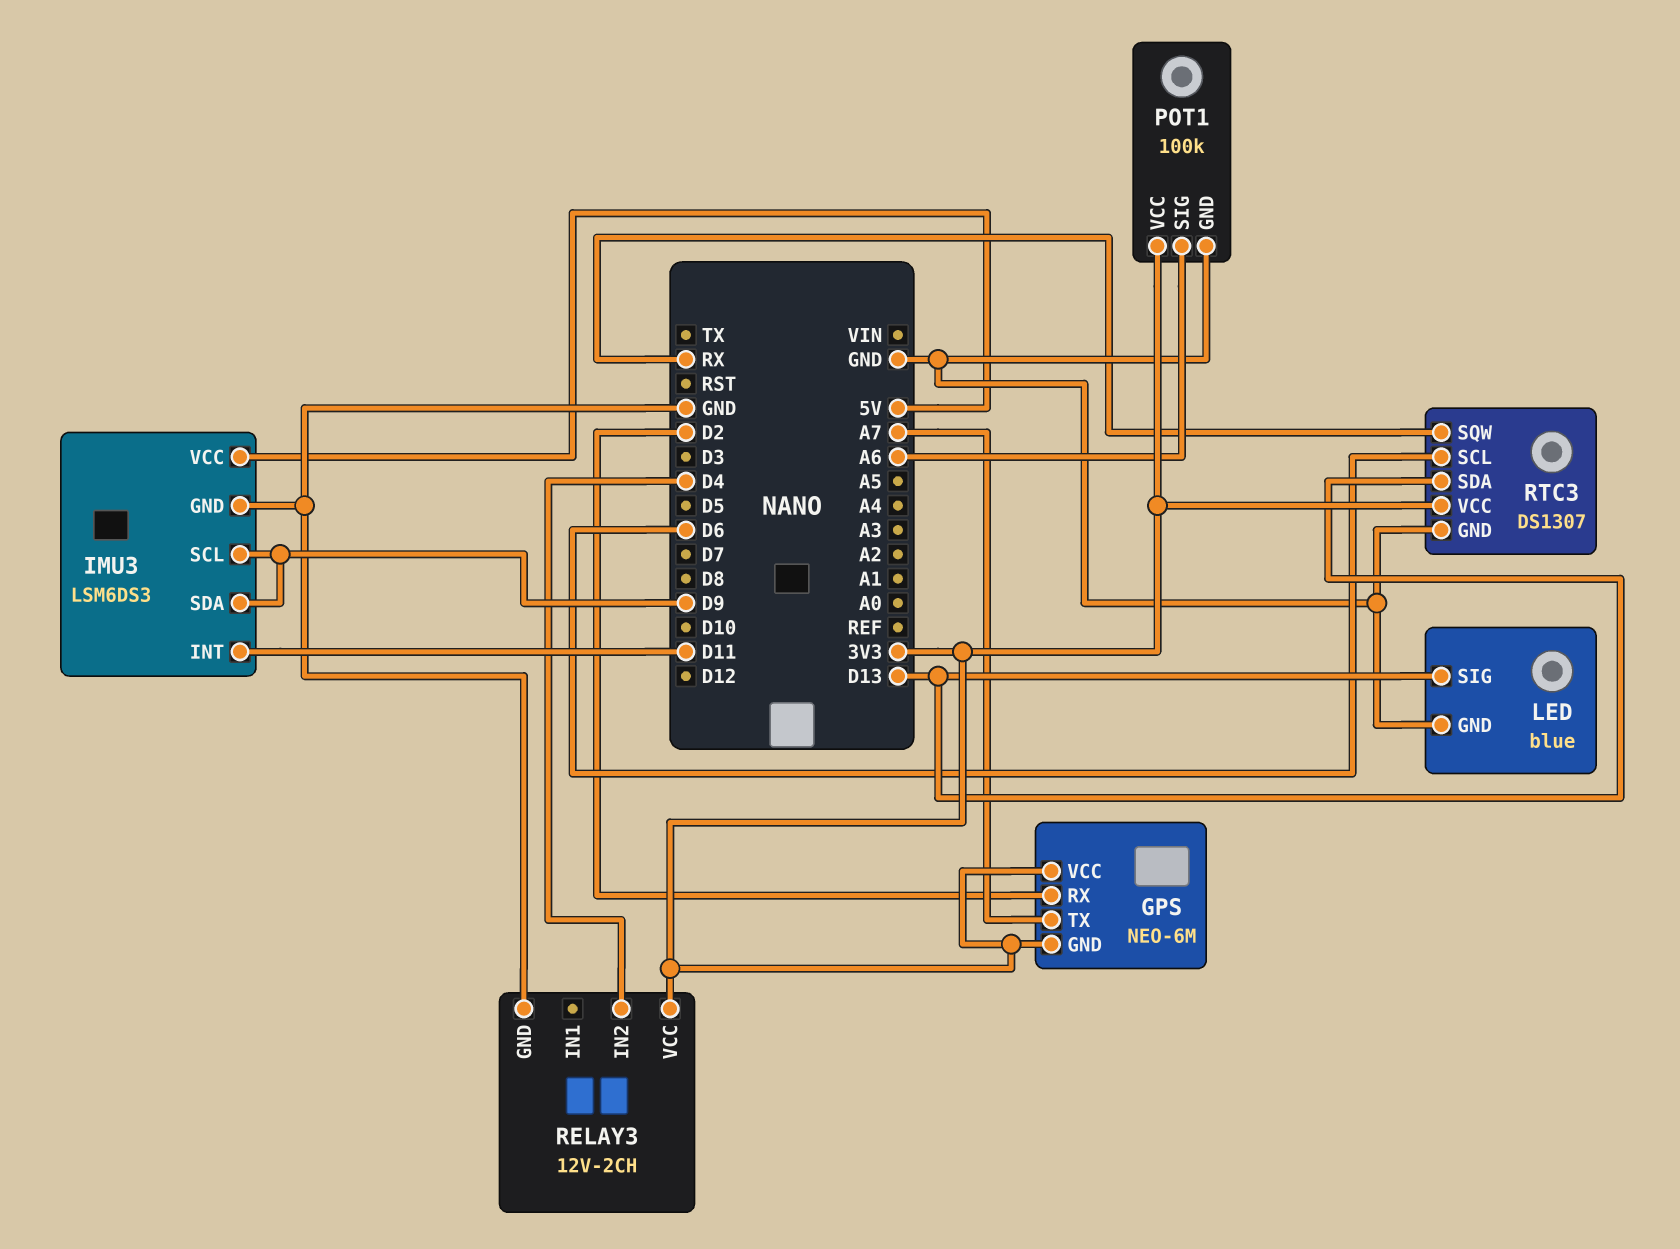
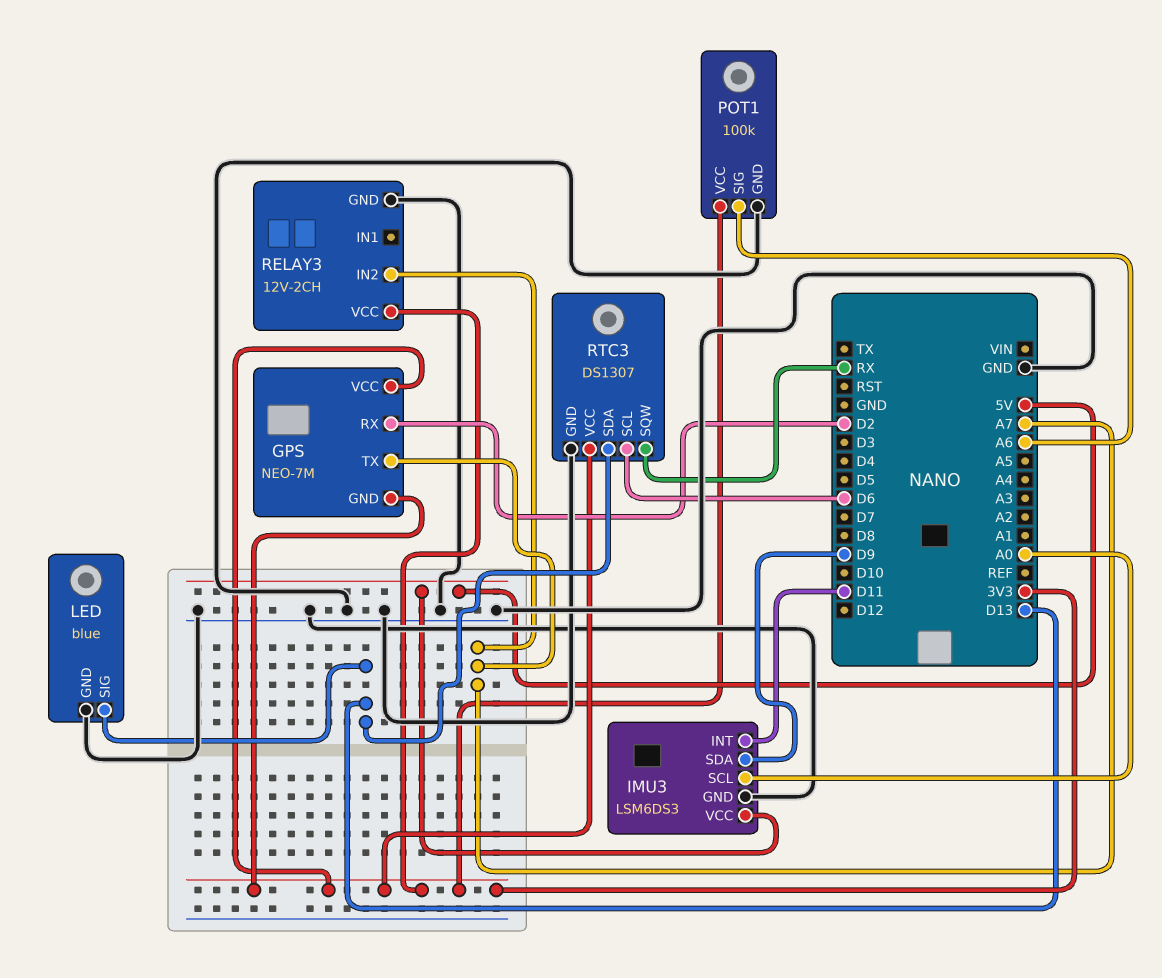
GPS: NEO-6M -> NEO-7M
IMU3 pin SCL: D9 -> A0
RELAY3 pin IN2: D4 -> A7

